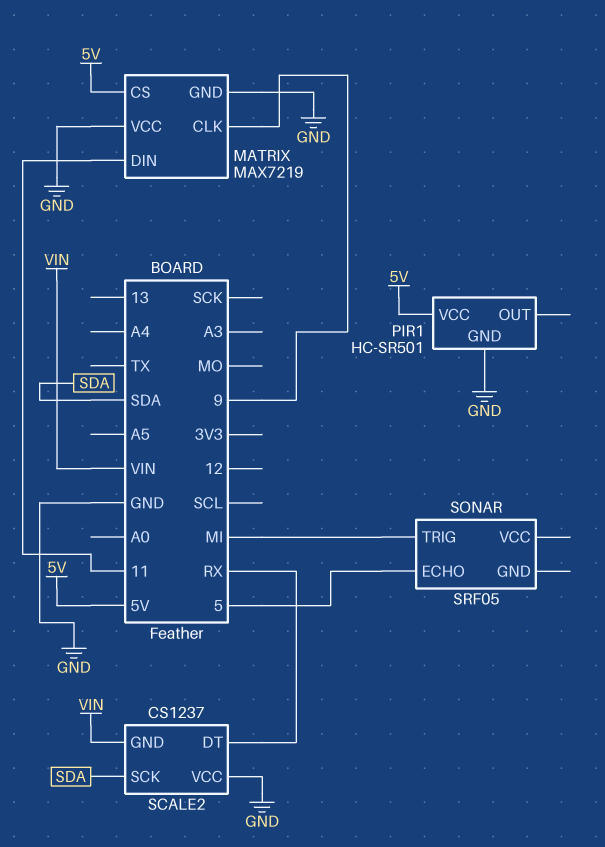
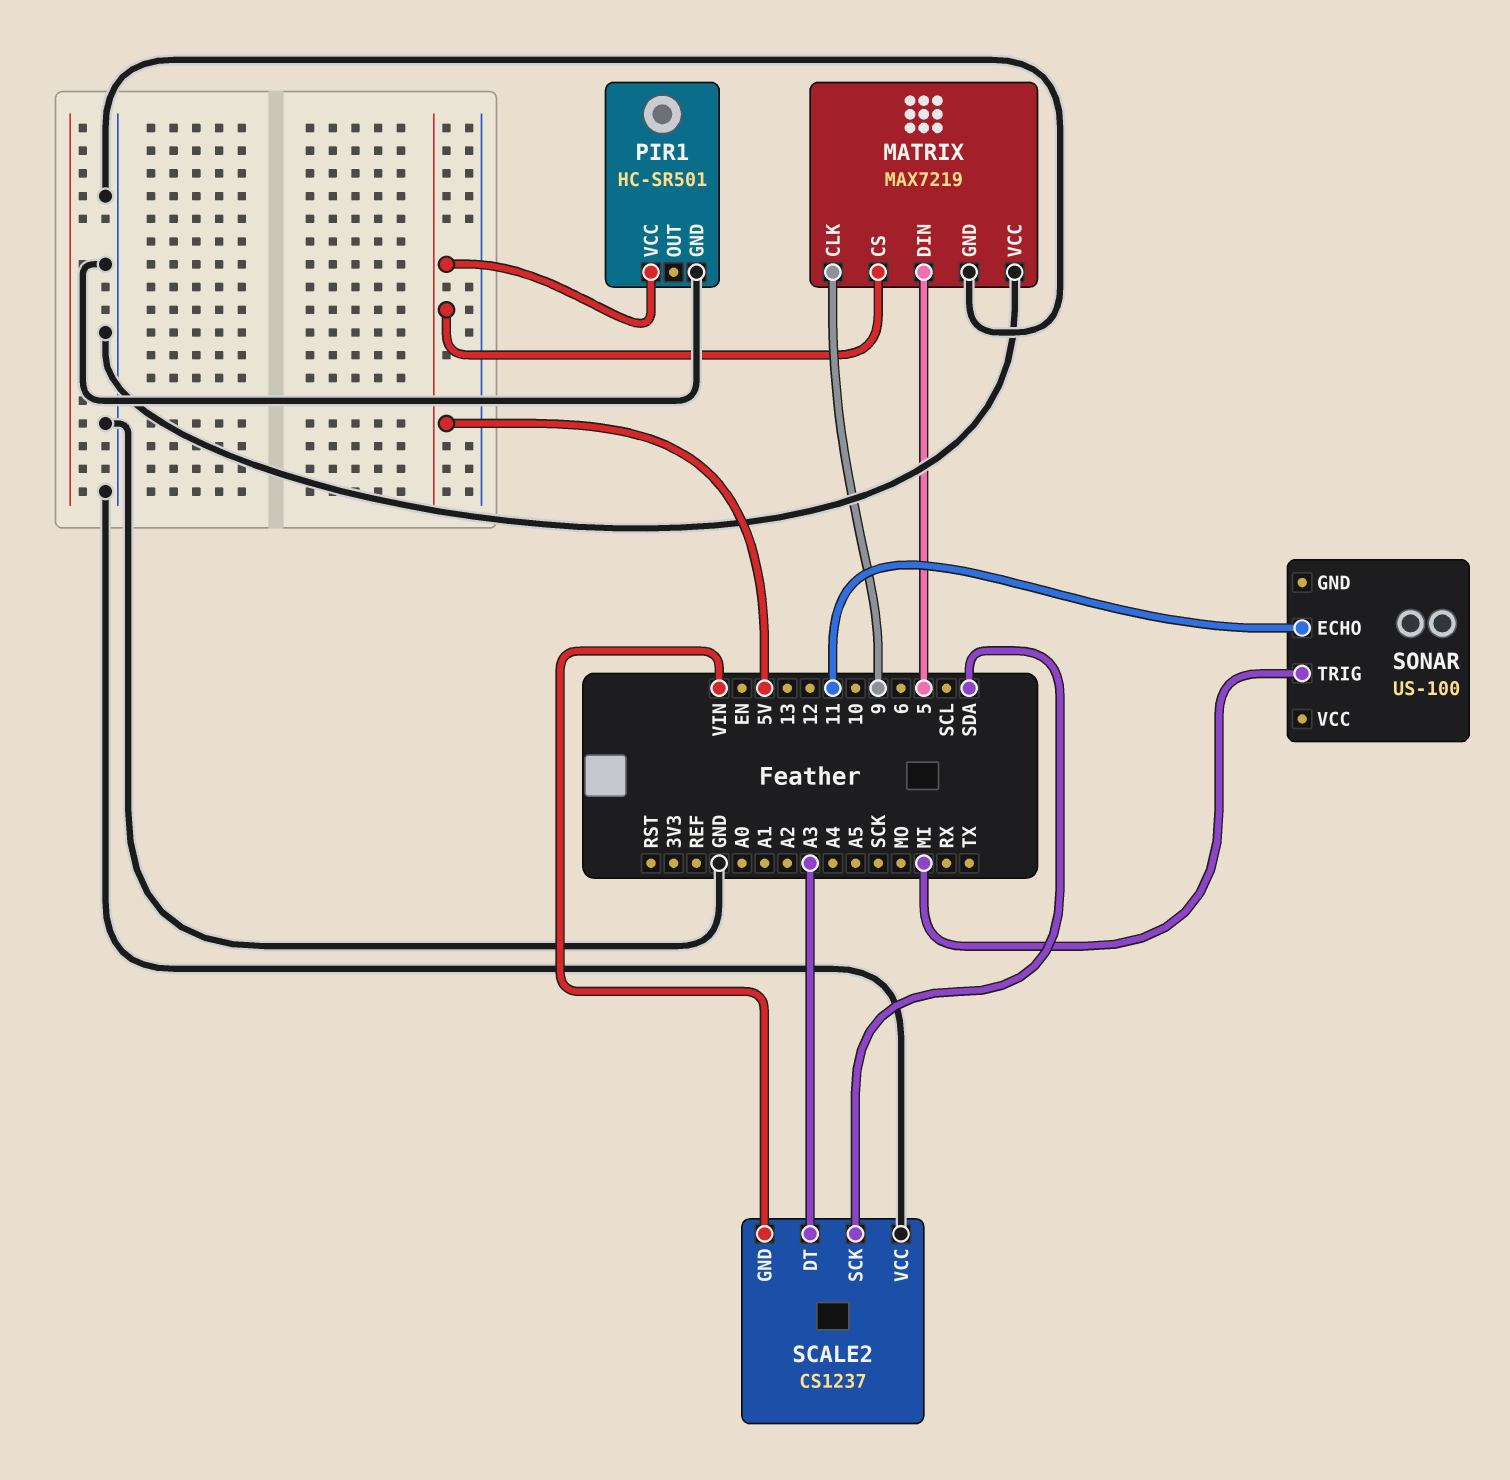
MATRIX pin DIN: 11 -> 5
SCALE2 pin DT: RX -> A3
SONAR: SRF05 -> US-100
SONAR pin ECHO: 5 -> 11

